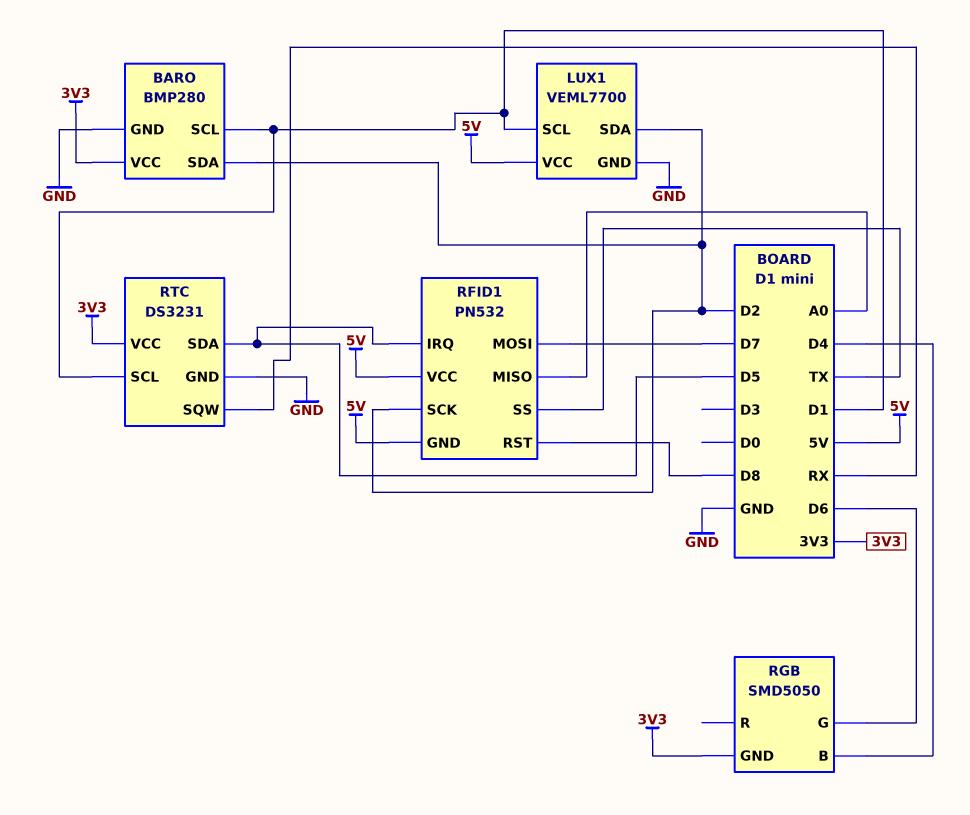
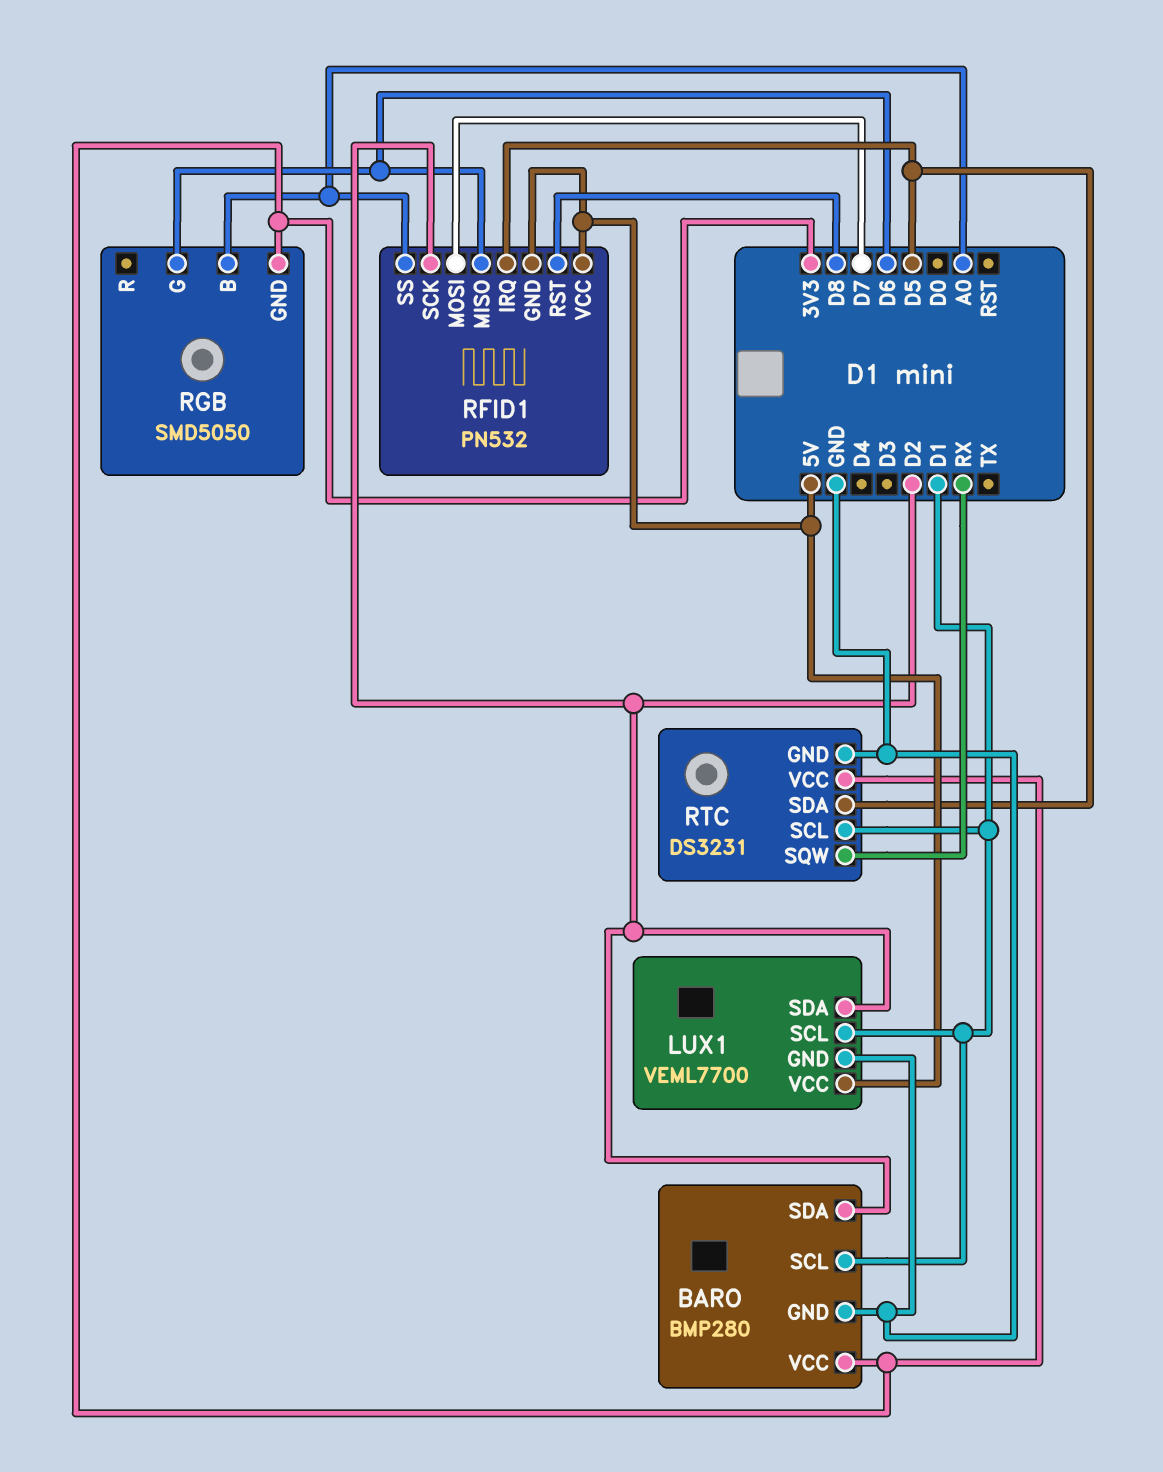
RFID1 pin MISO: A0 -> D6
RFID1 pin SS: TX -> A0
RGB pin B: D4 -> A0

